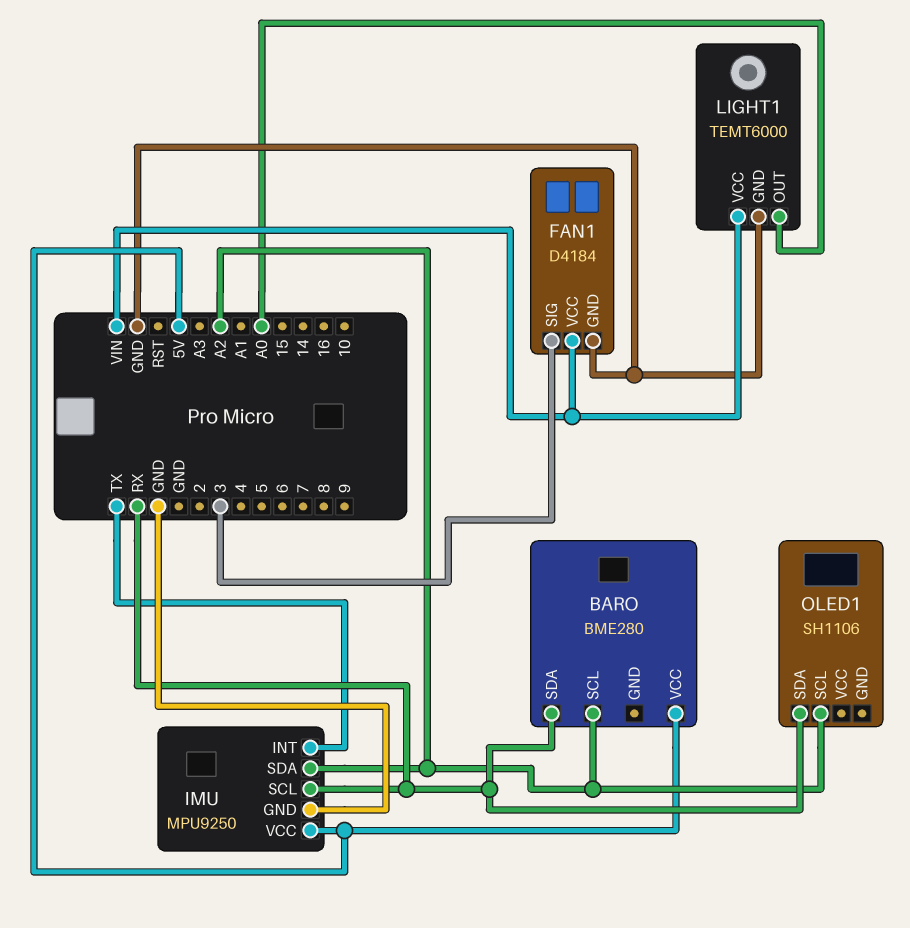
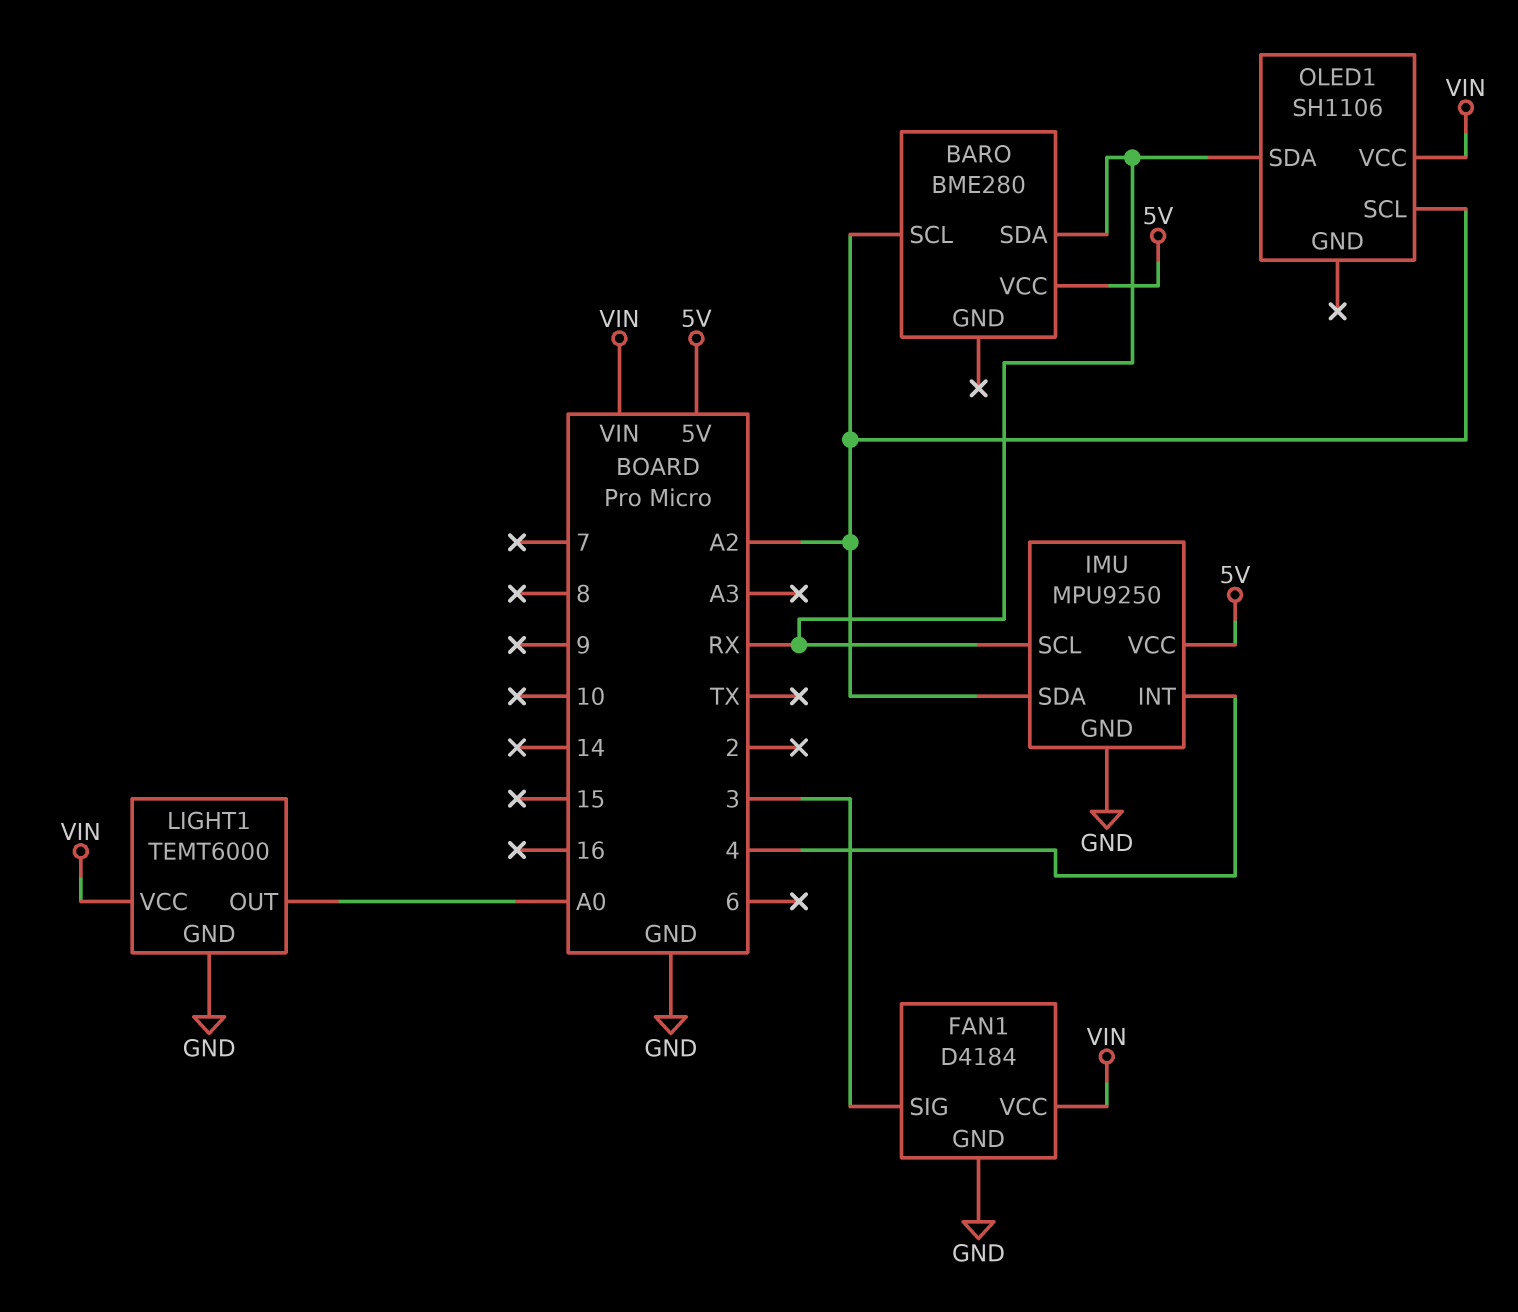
IMU pin INT: TX -> 4
OLED1 pin VCC: none -> VIN

